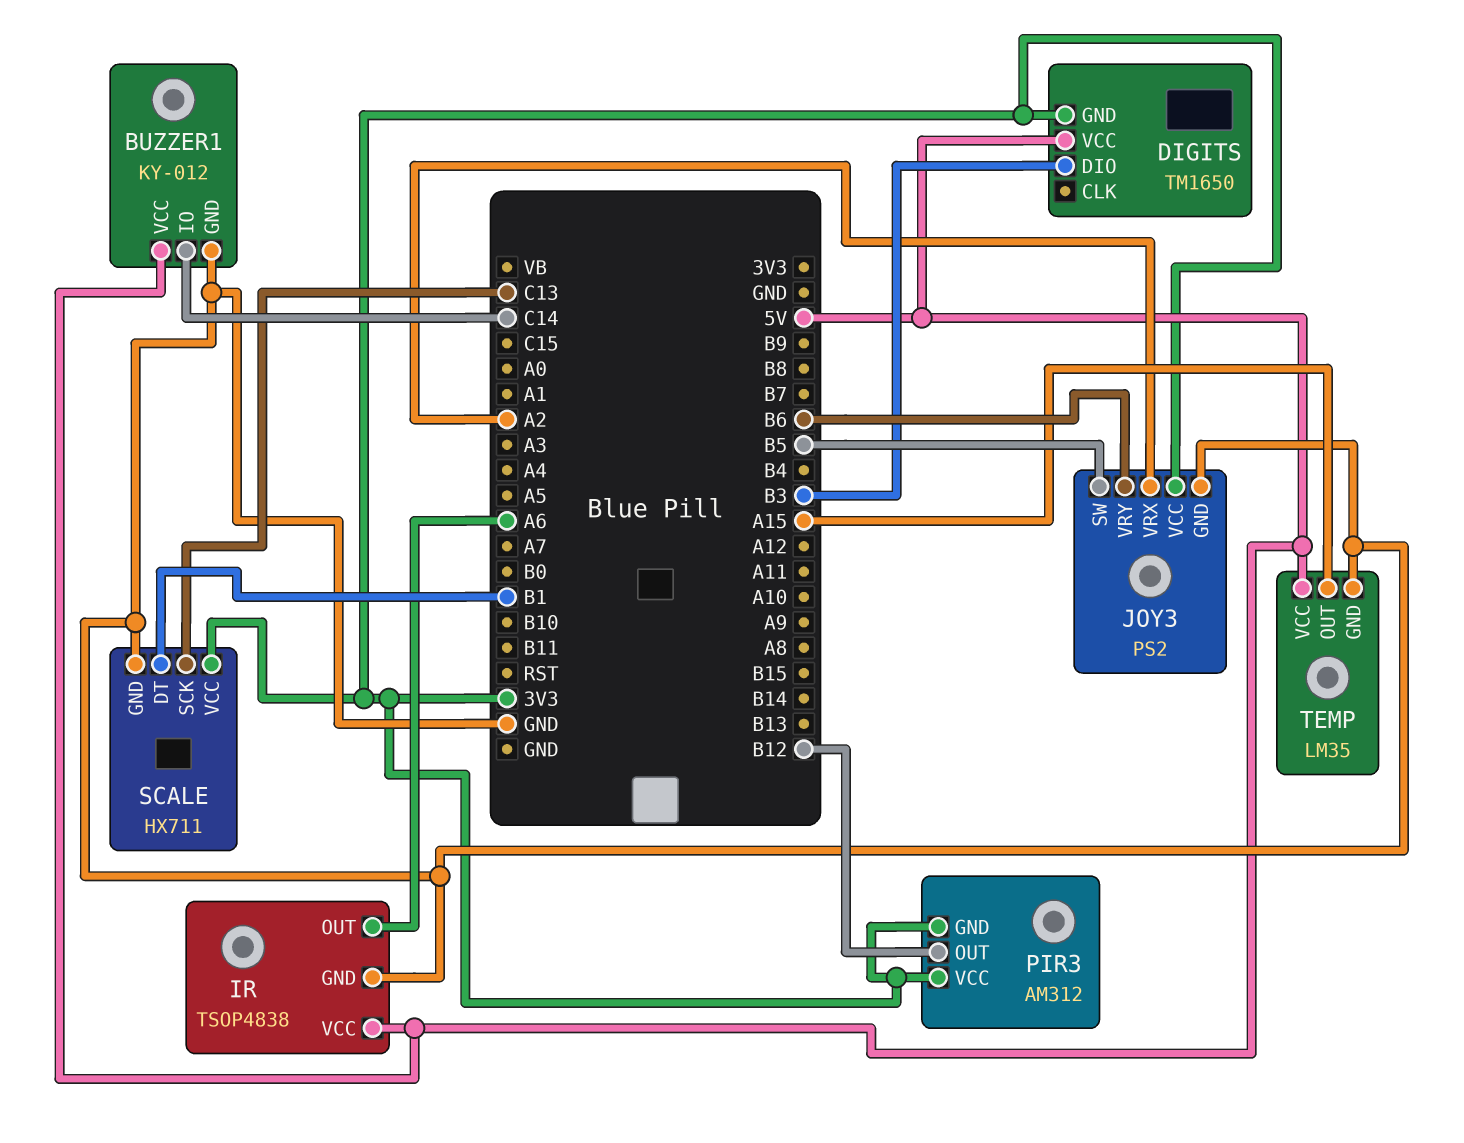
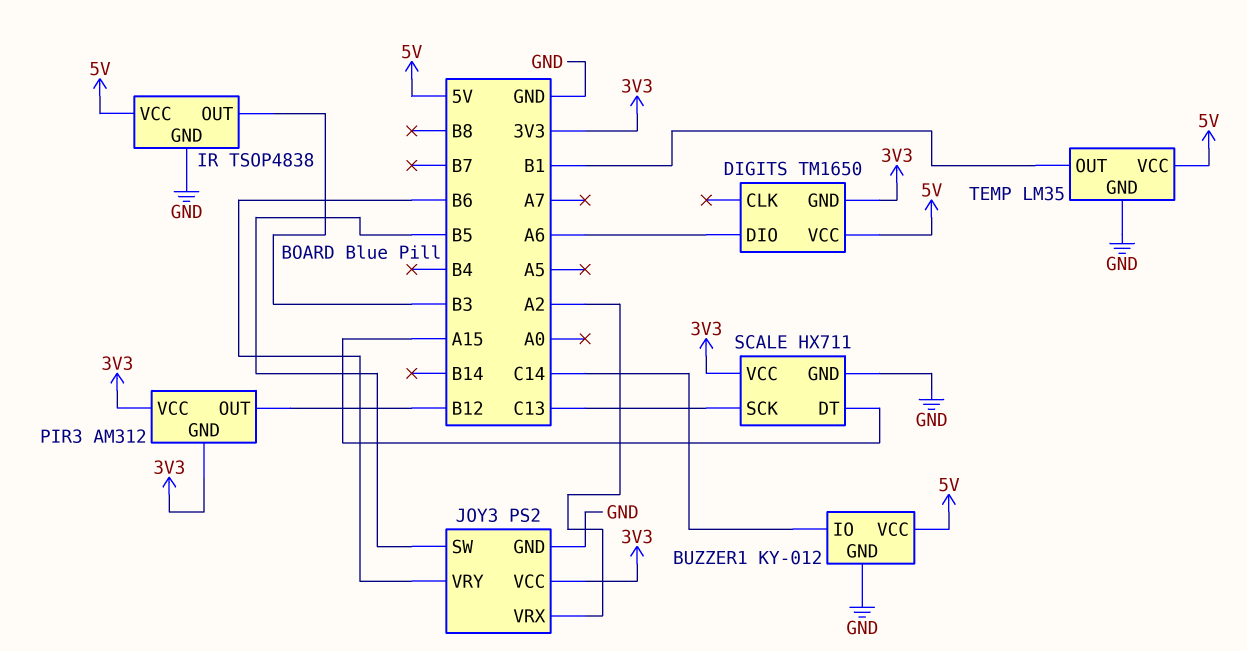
DIGITS pin DIO: B3 -> A6
IR pin OUT: A6 -> B3
SCALE pin DT: B1 -> A15
TEMP pin OUT: A15 -> B1

